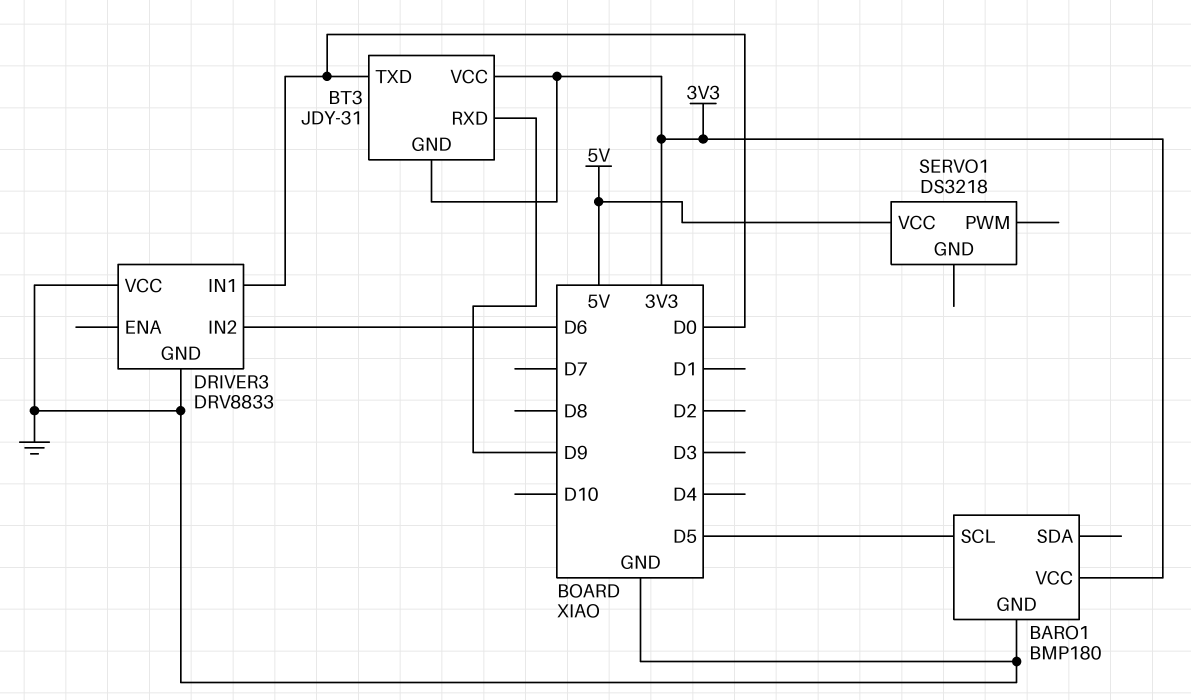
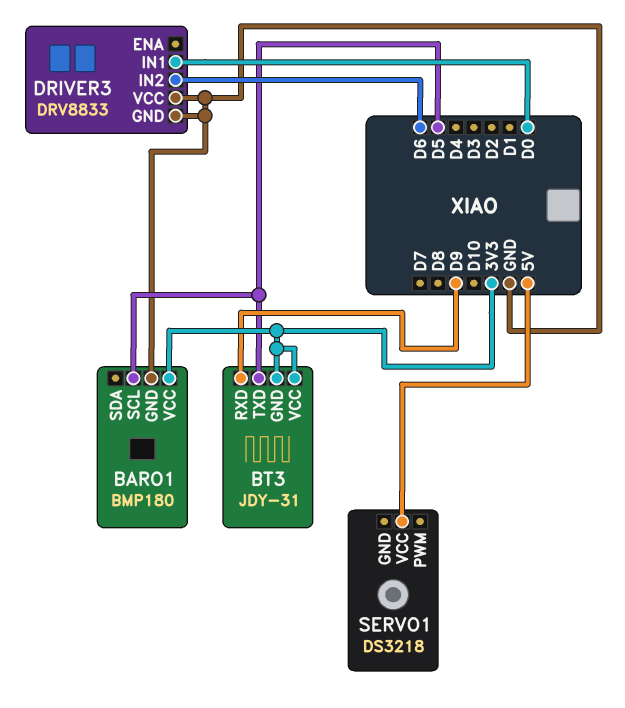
BT3 pin TXD: D0 -> D5

